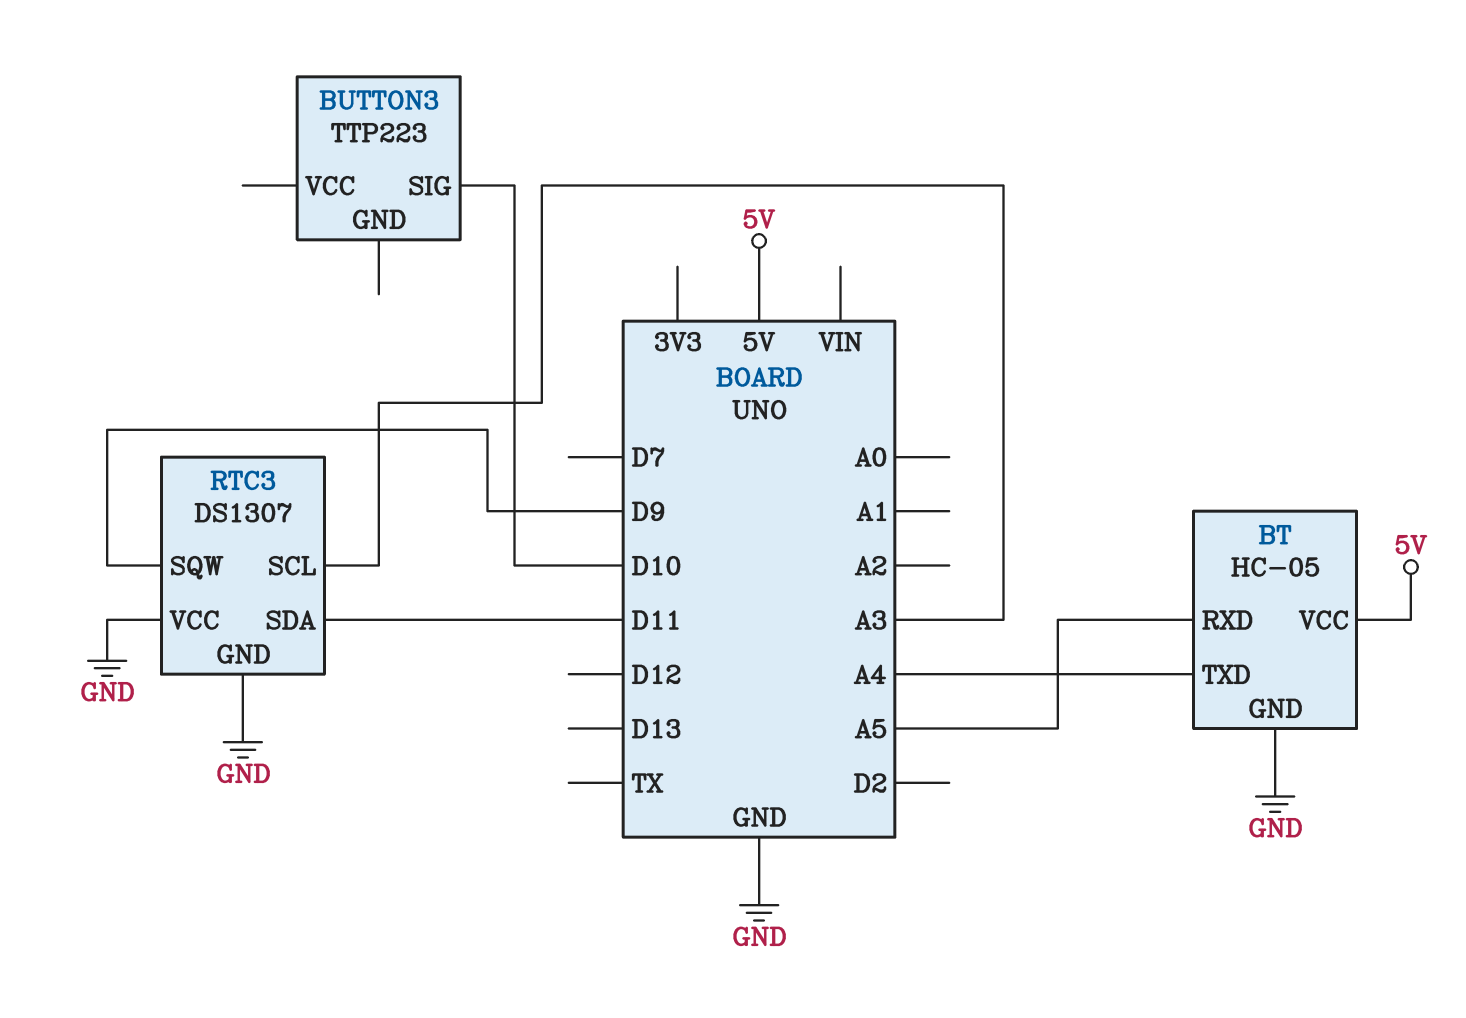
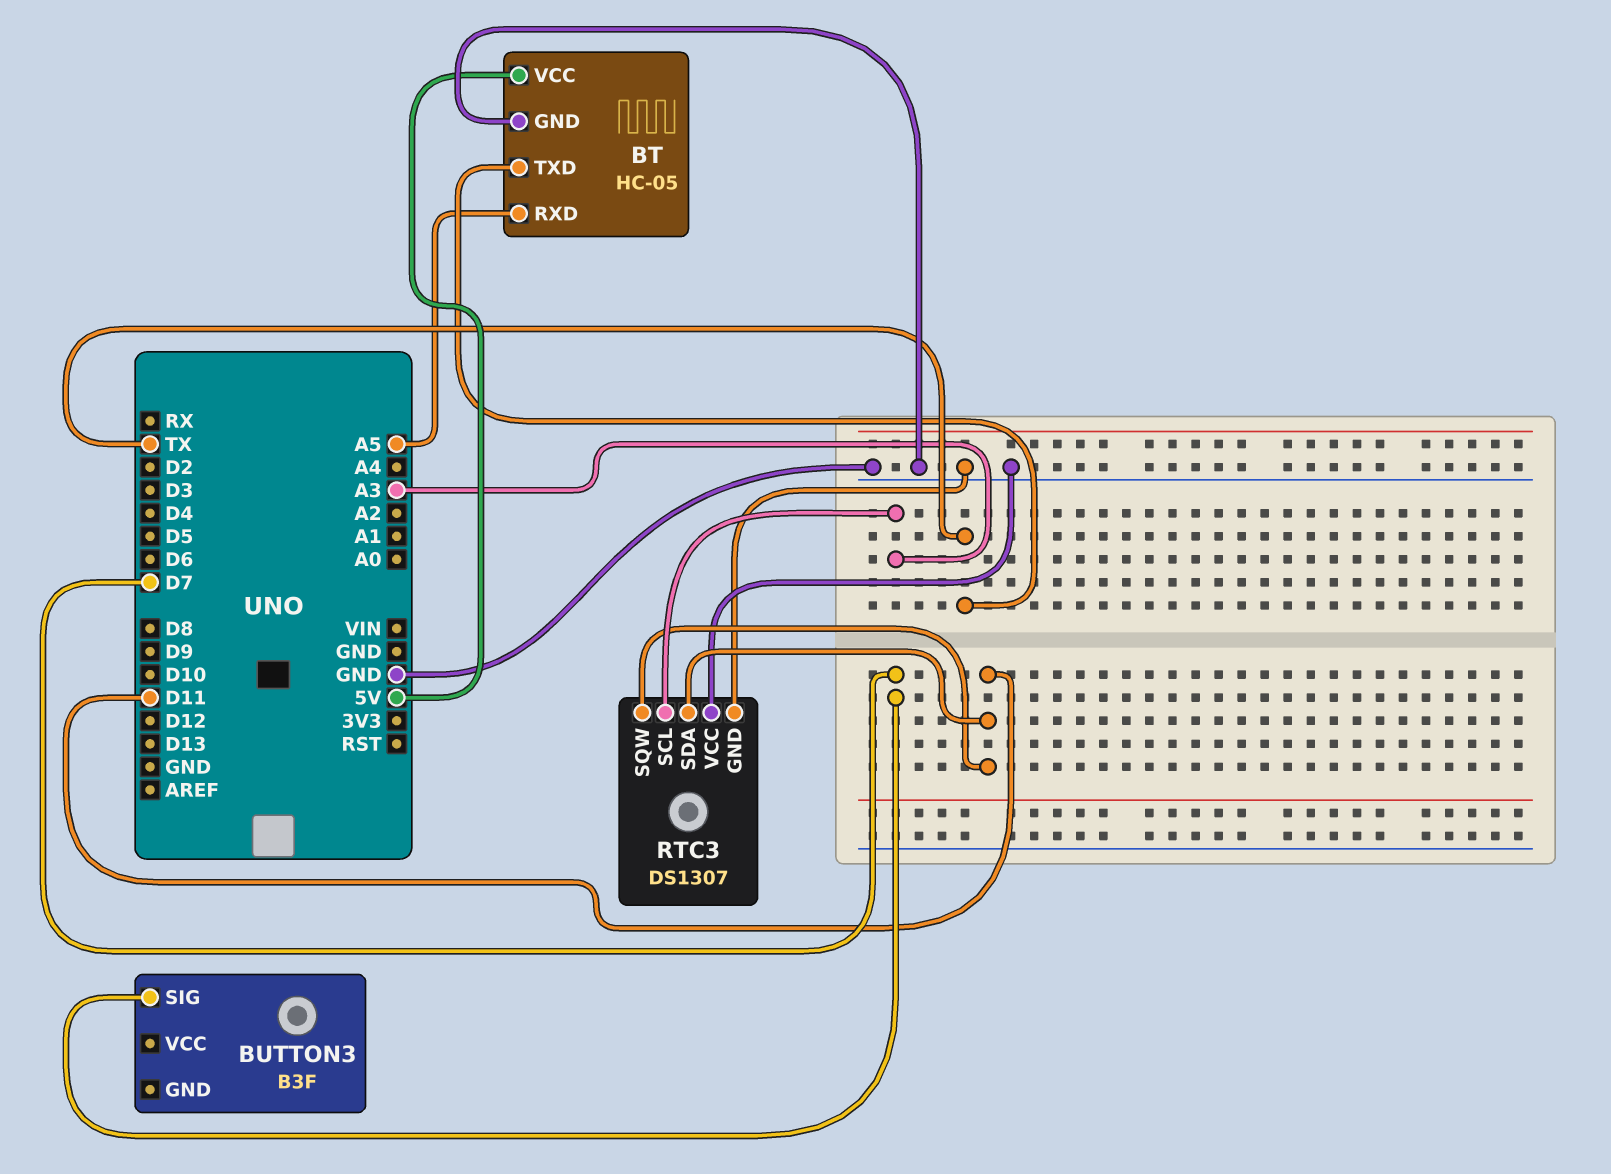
BT pin TXD: A4 -> TX
BUTTON3: TTP223 -> B3F
BUTTON3 pin SIG: D10 -> D7
RTC3 pin SQW: D9 -> D11

